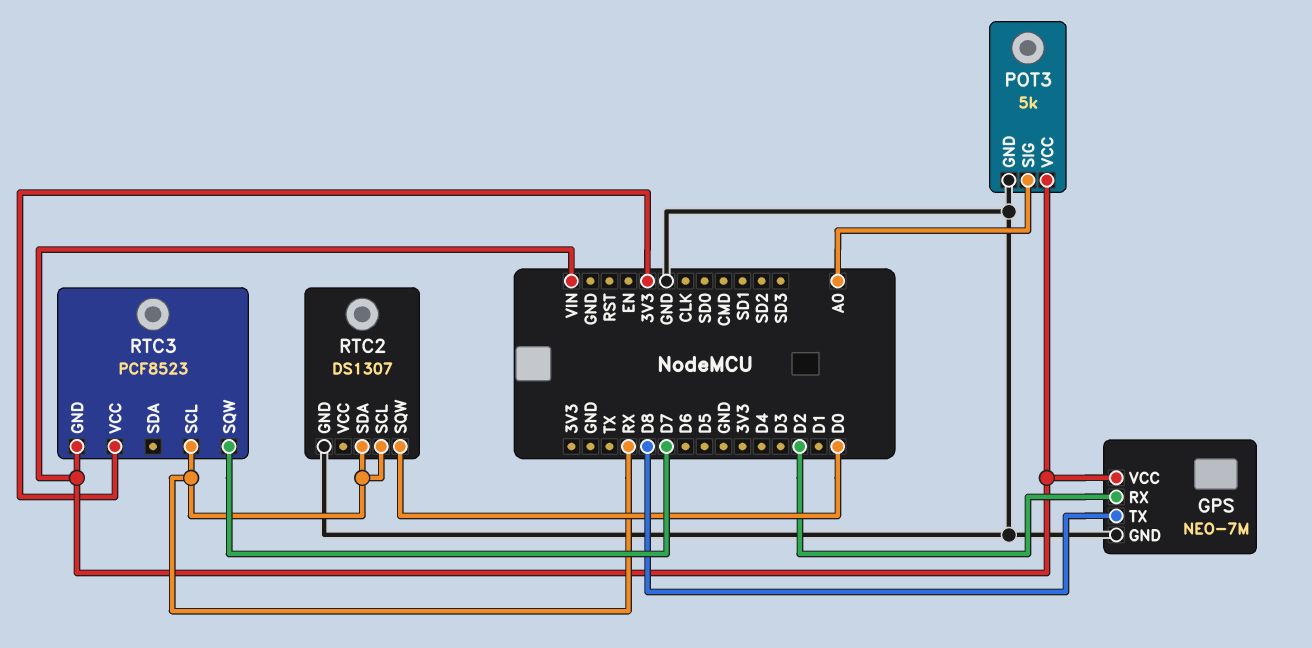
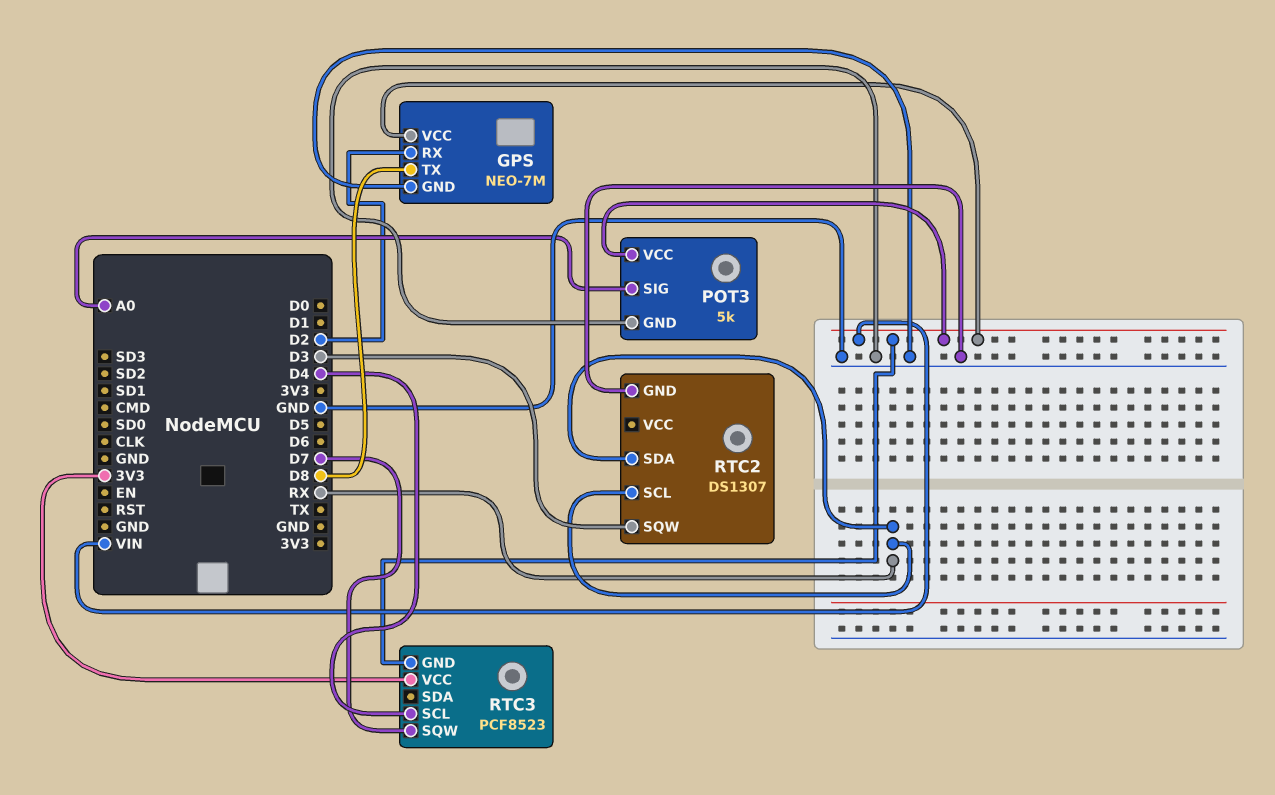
RTC2 pin SQW: D0 -> D3
RTC3 pin SCL: RX -> D4

